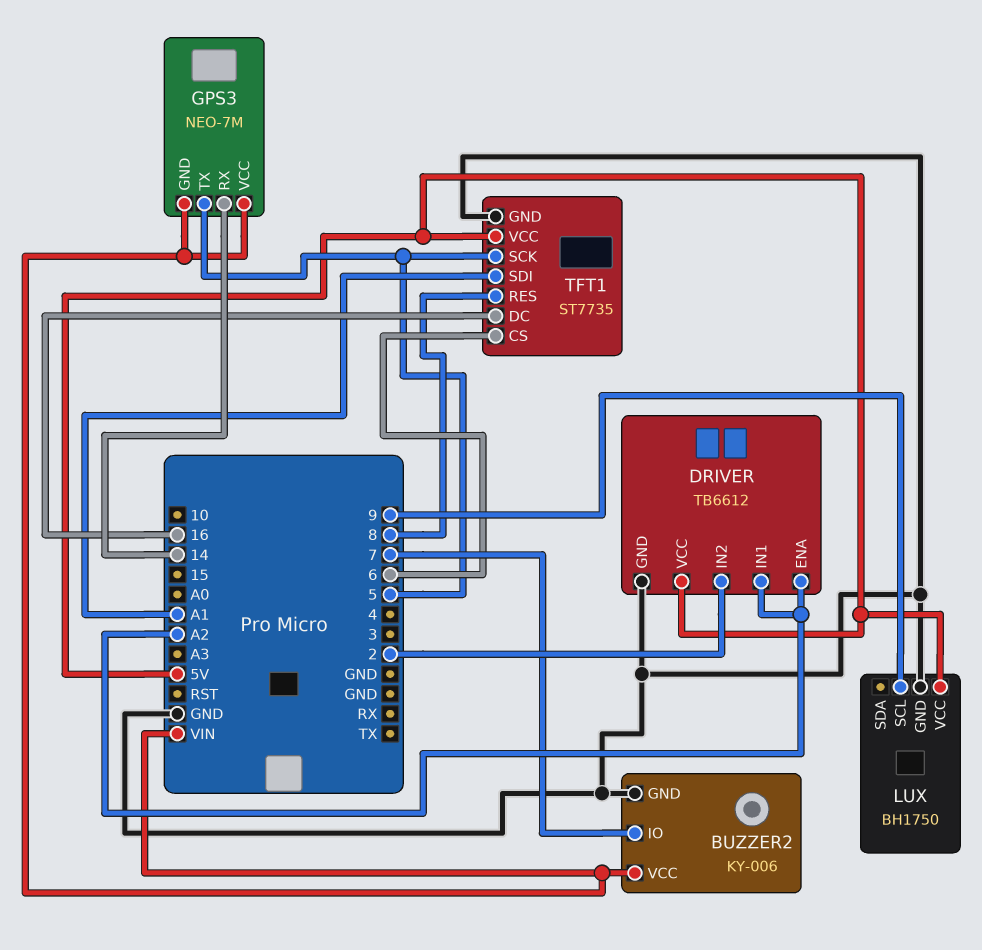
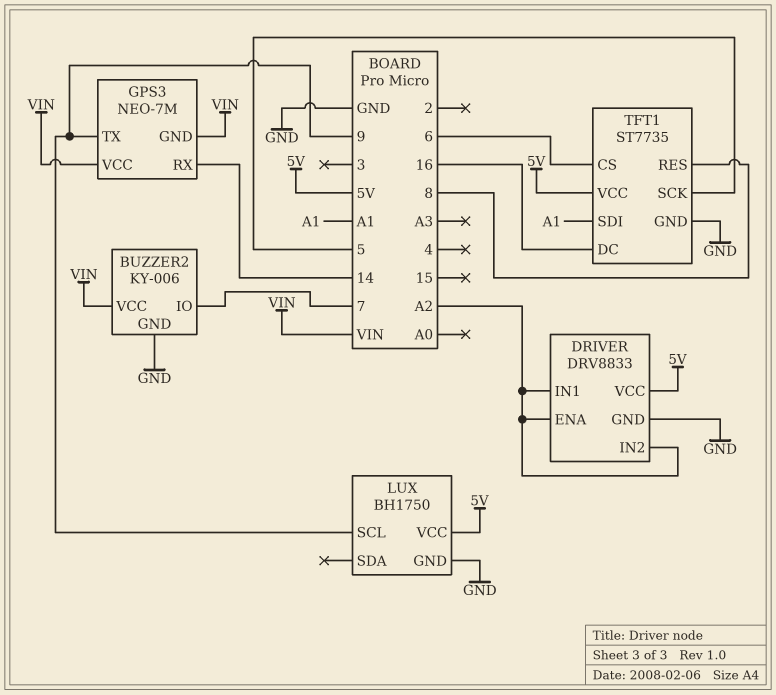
DRIVER: TB6612 -> DRV8833
DRIVER pin IN2: 2 -> A2
GPS3 pin TX: 5 -> 9

